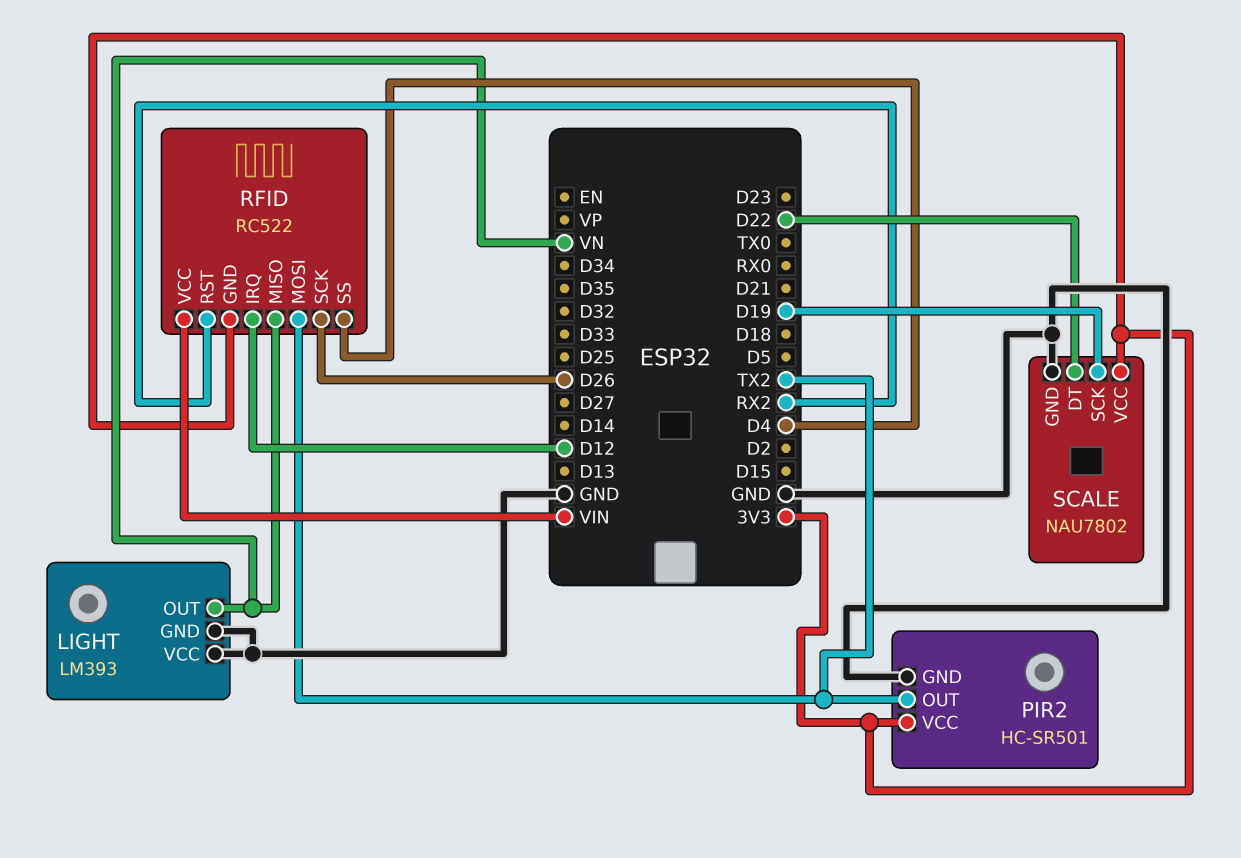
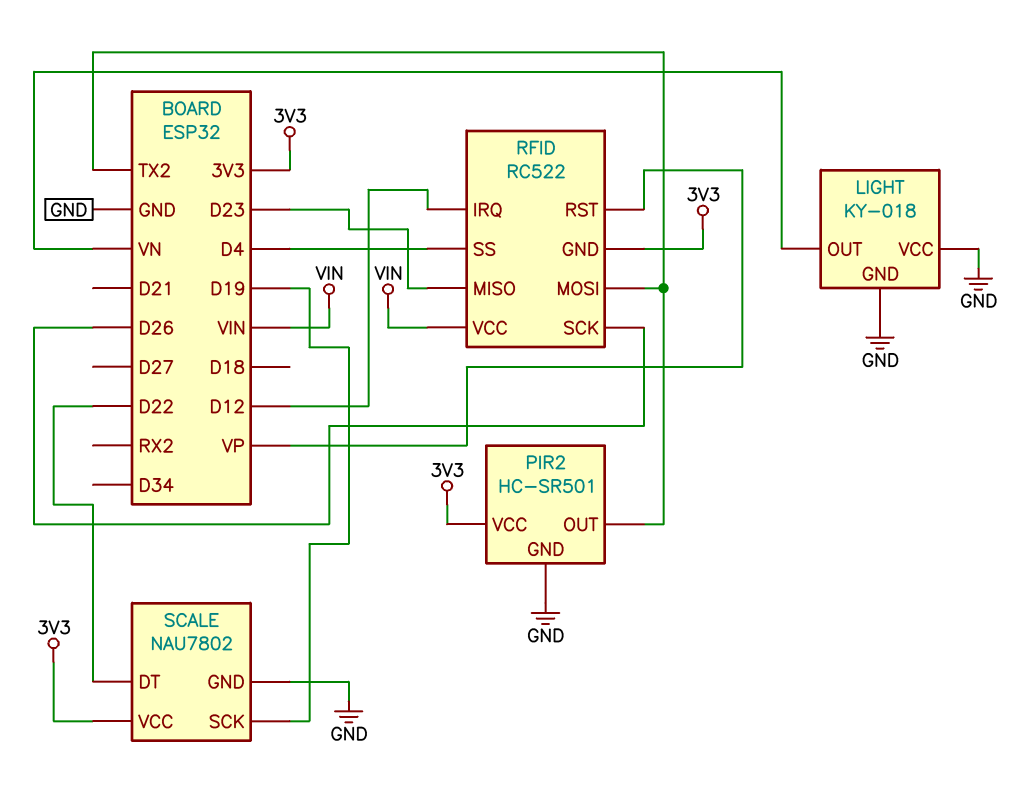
LIGHT: LM393 -> KY-018
RFID pin MISO: VN -> D23
RFID pin RST: RX2 -> VP

